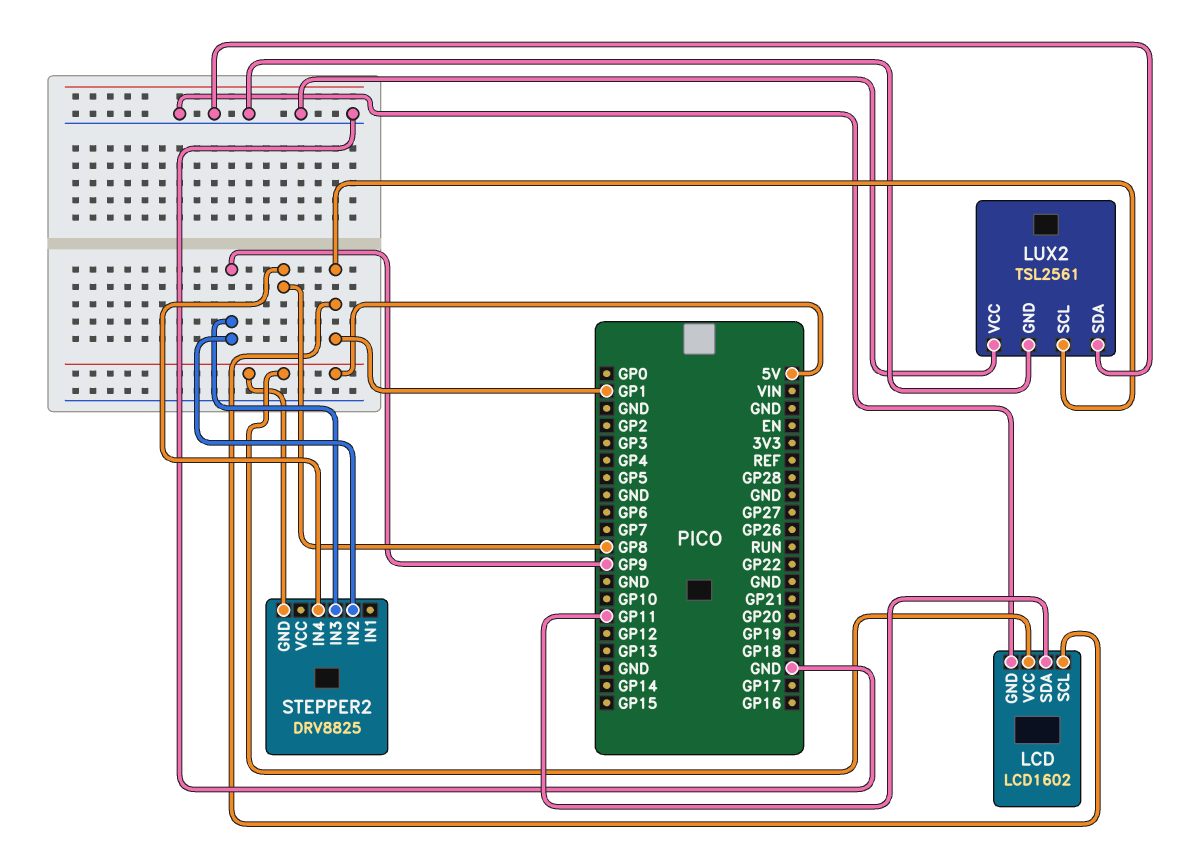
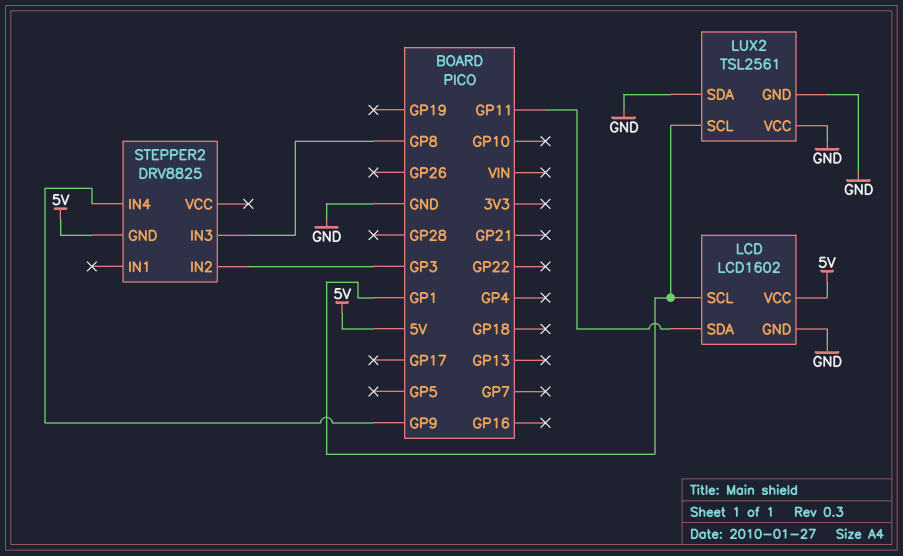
STEPPER2 pin IN2: GP9 -> GP3
STEPPER2 pin IN3: GP9 -> GP8
STEPPER2 pin IN4: GP8 -> GP9

